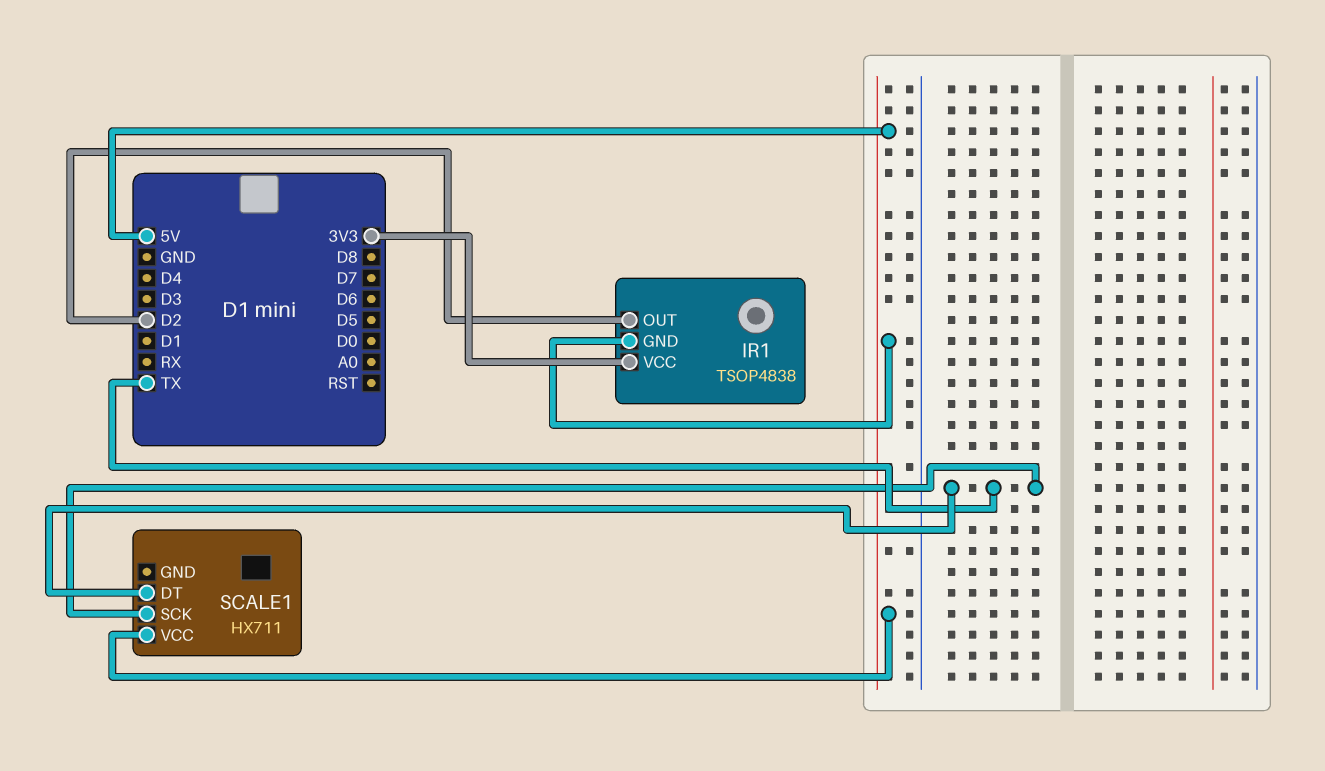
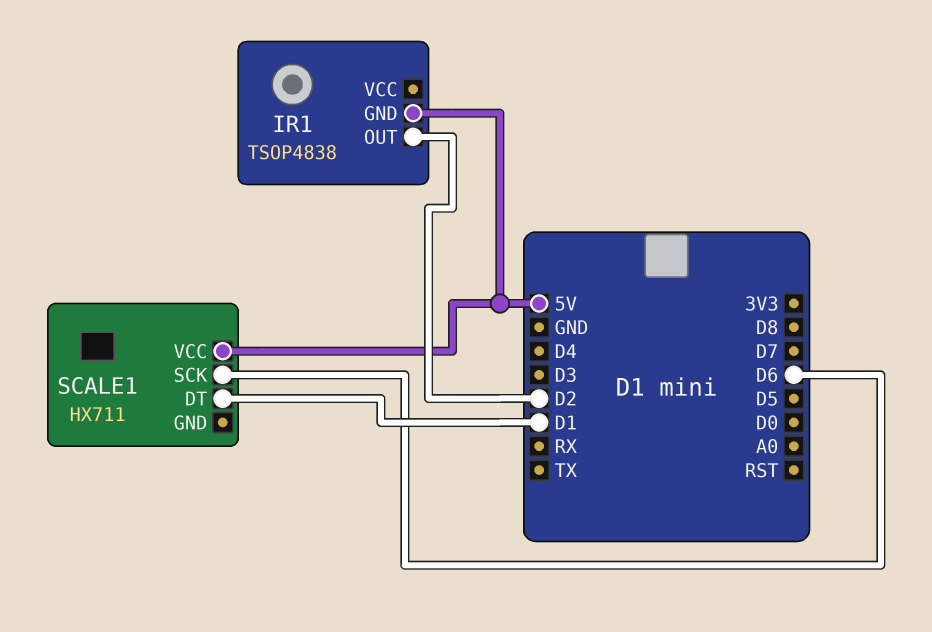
IR1 pin VCC: 3V3 -> none
SCALE1 pin DT: TX -> D1
SCALE1 pin SCK: TX -> D6

